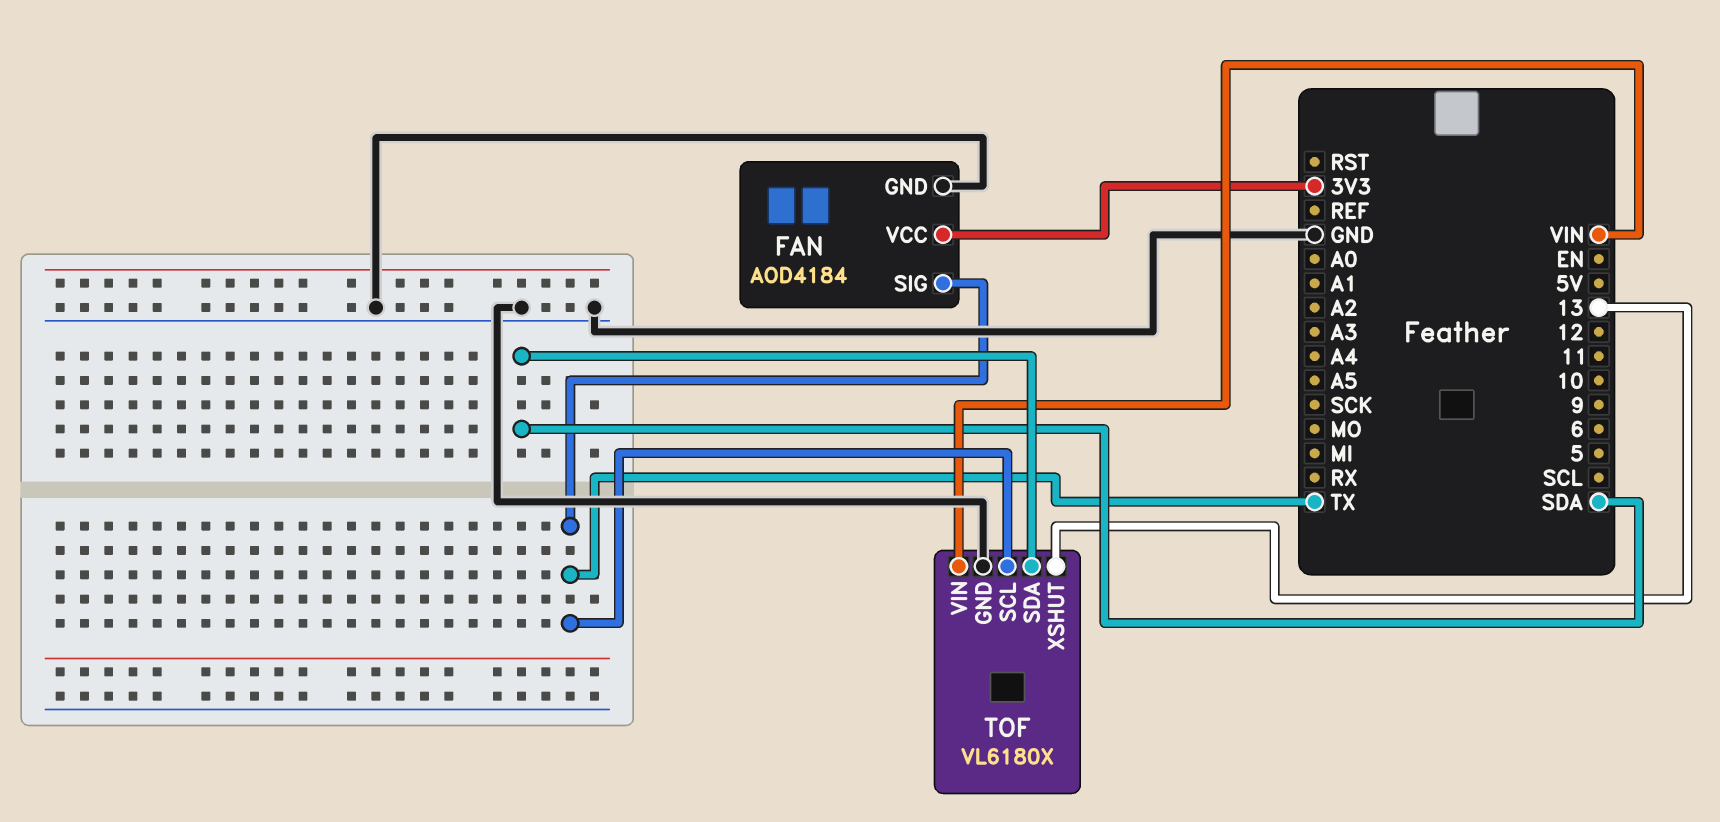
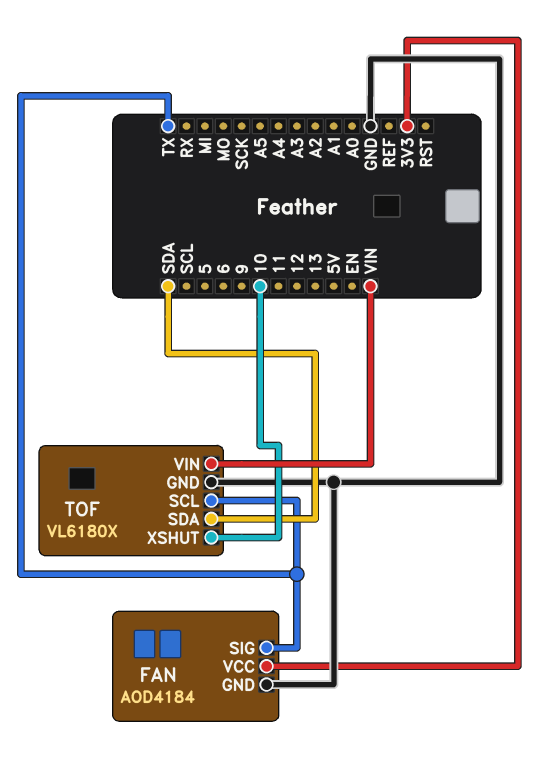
TOF pin XSHUT: 13 -> 10

